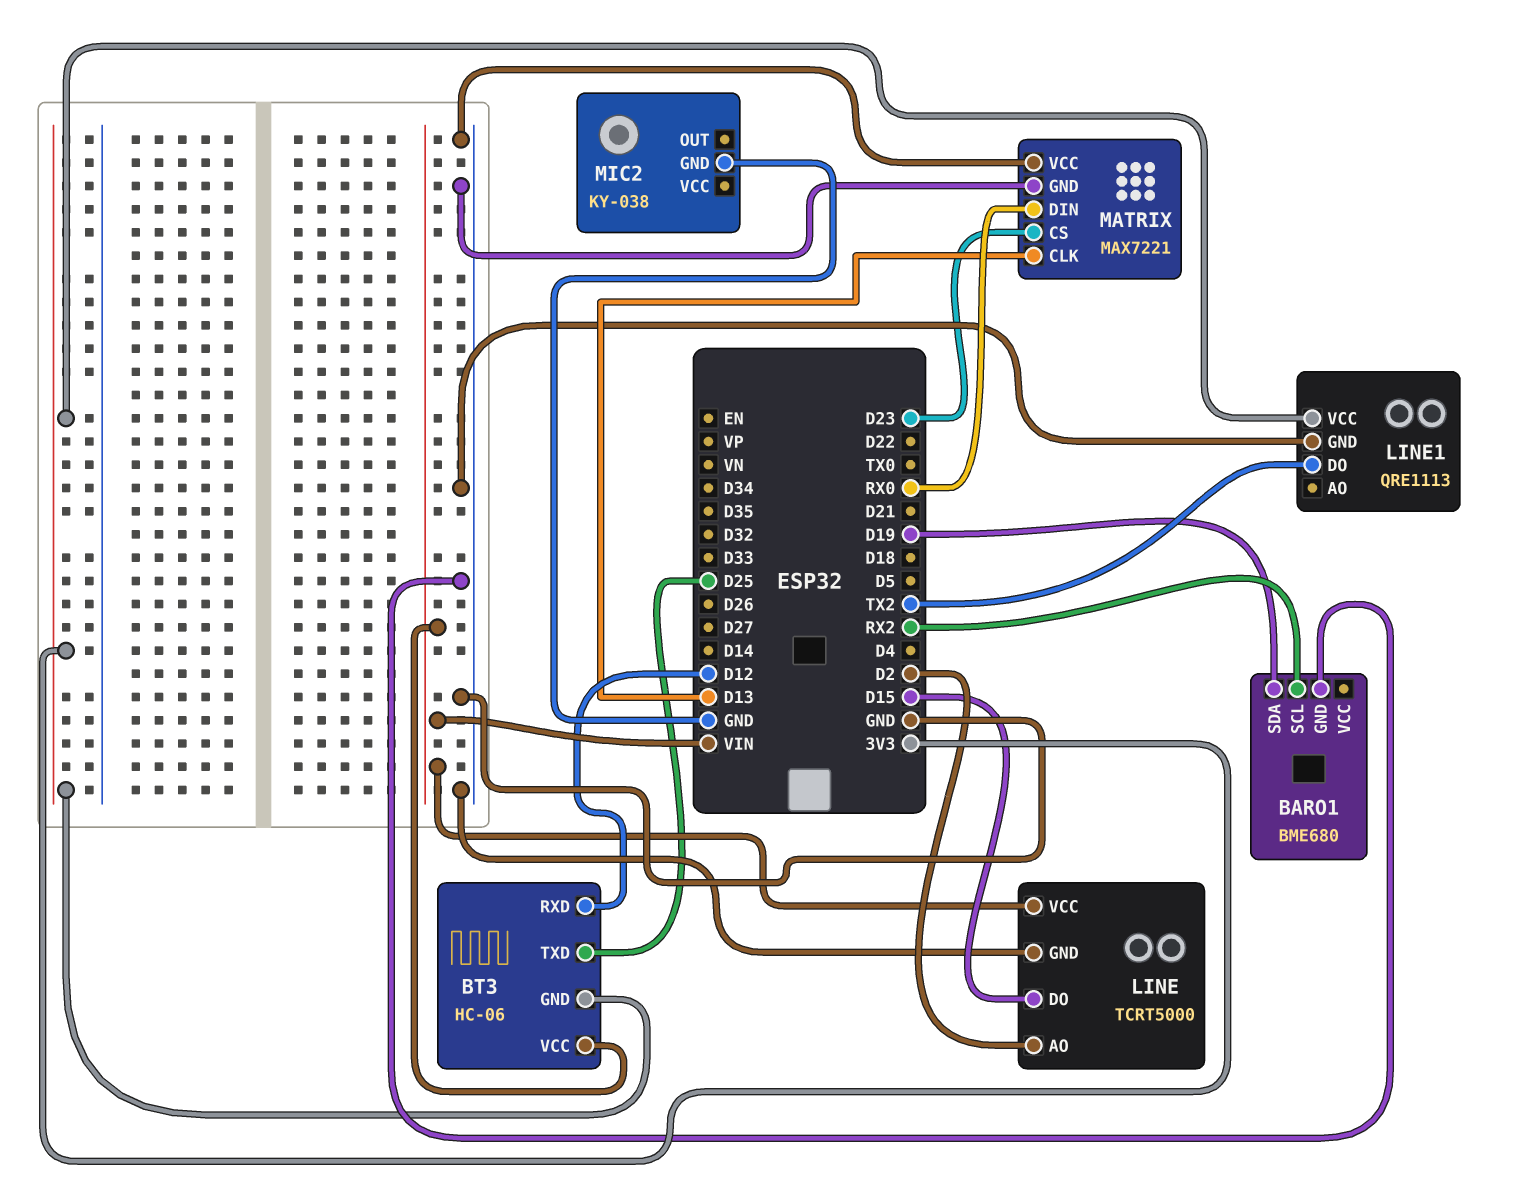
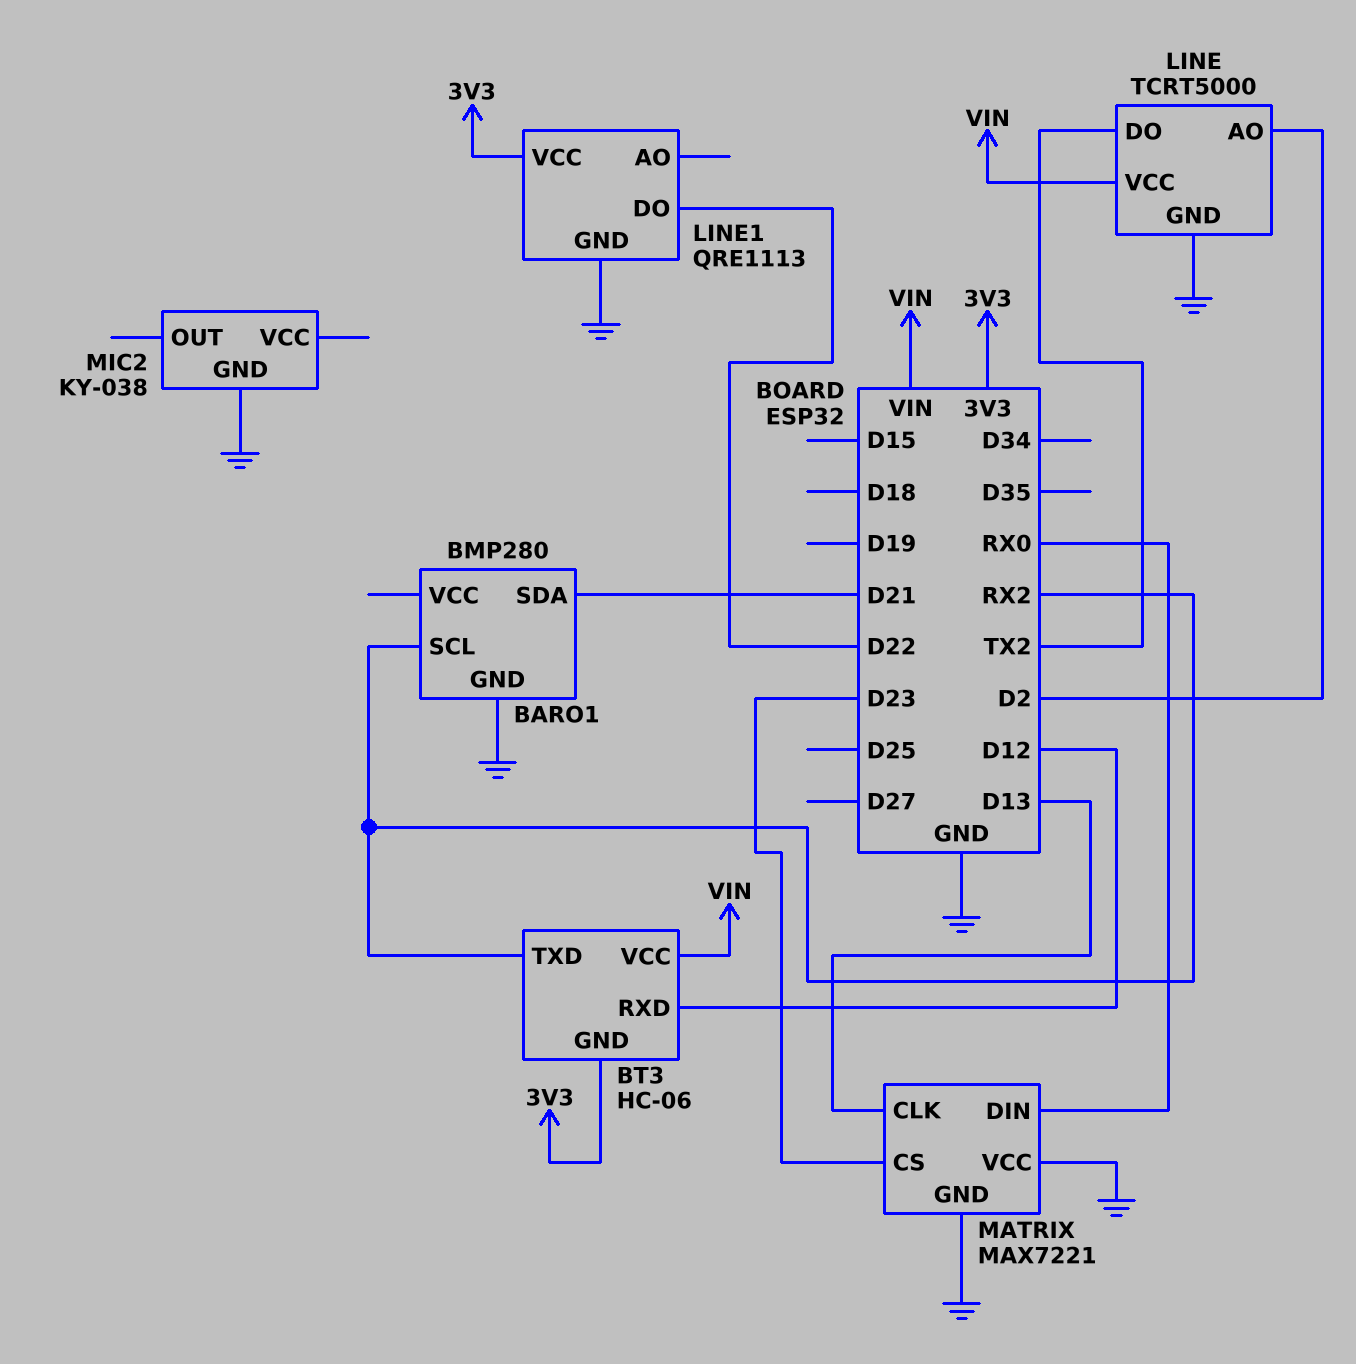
BARO1: BME680 -> BMP280
BARO1 pin SDA: D19 -> D21
BT3 pin TXD: D25 -> RX2
LINE pin DO: D15 -> TX2
LINE1 pin DO: TX2 -> D22

